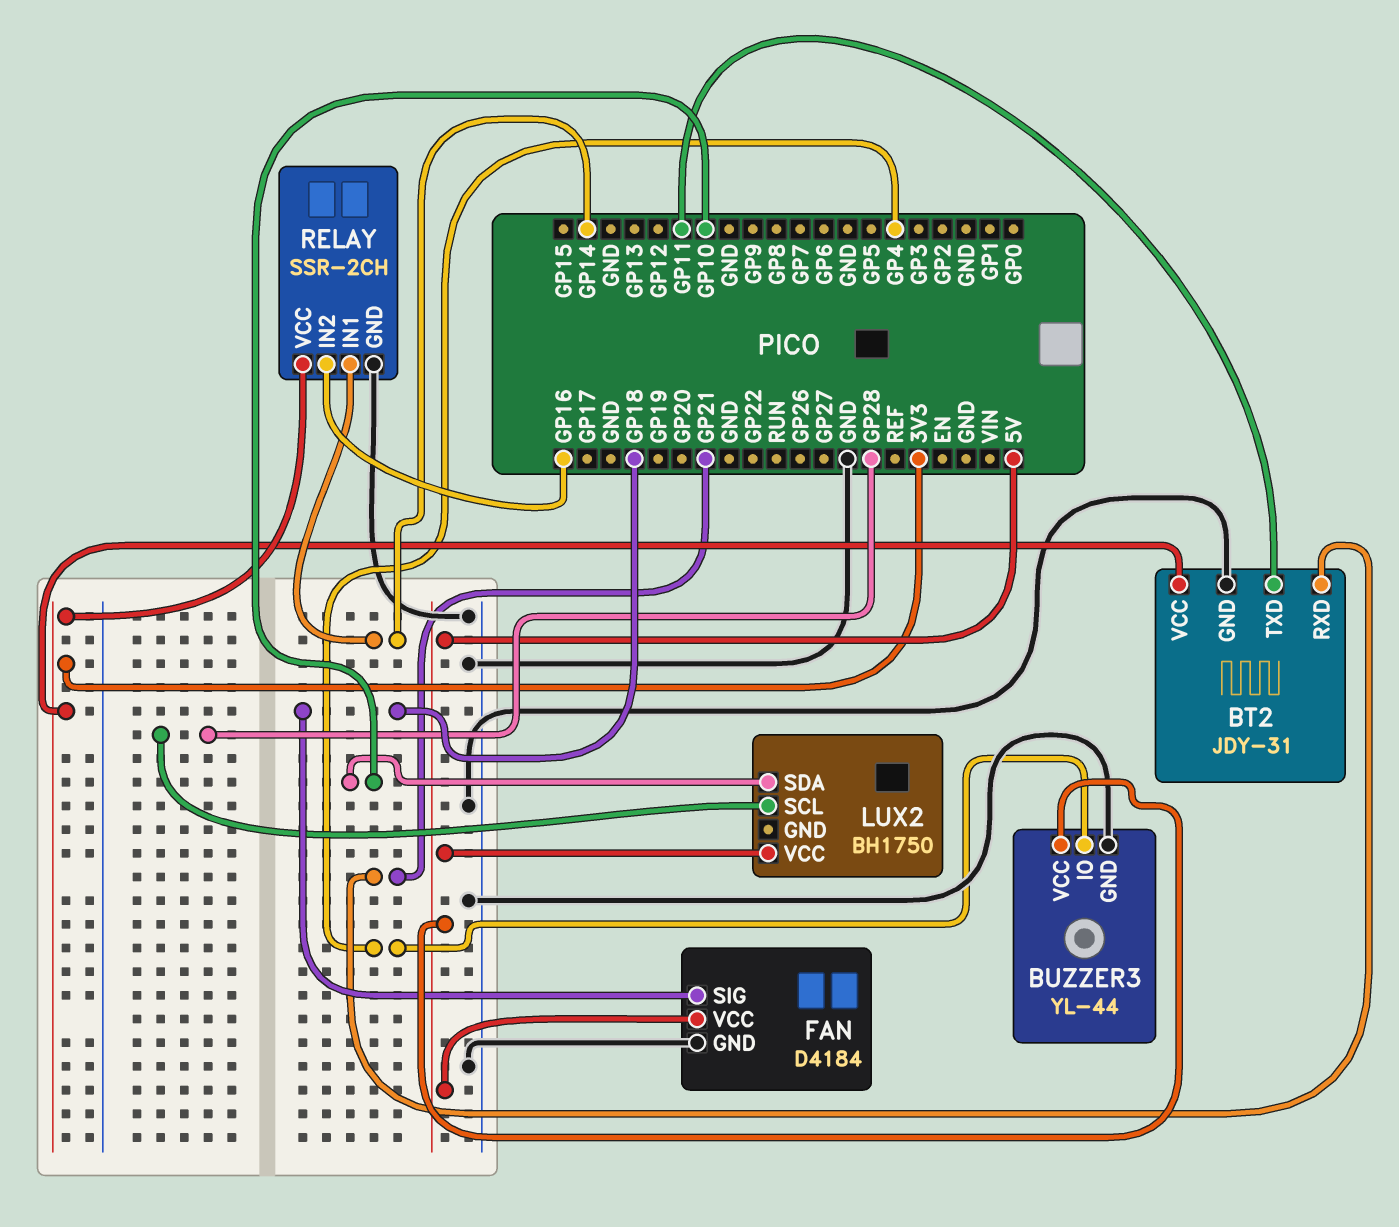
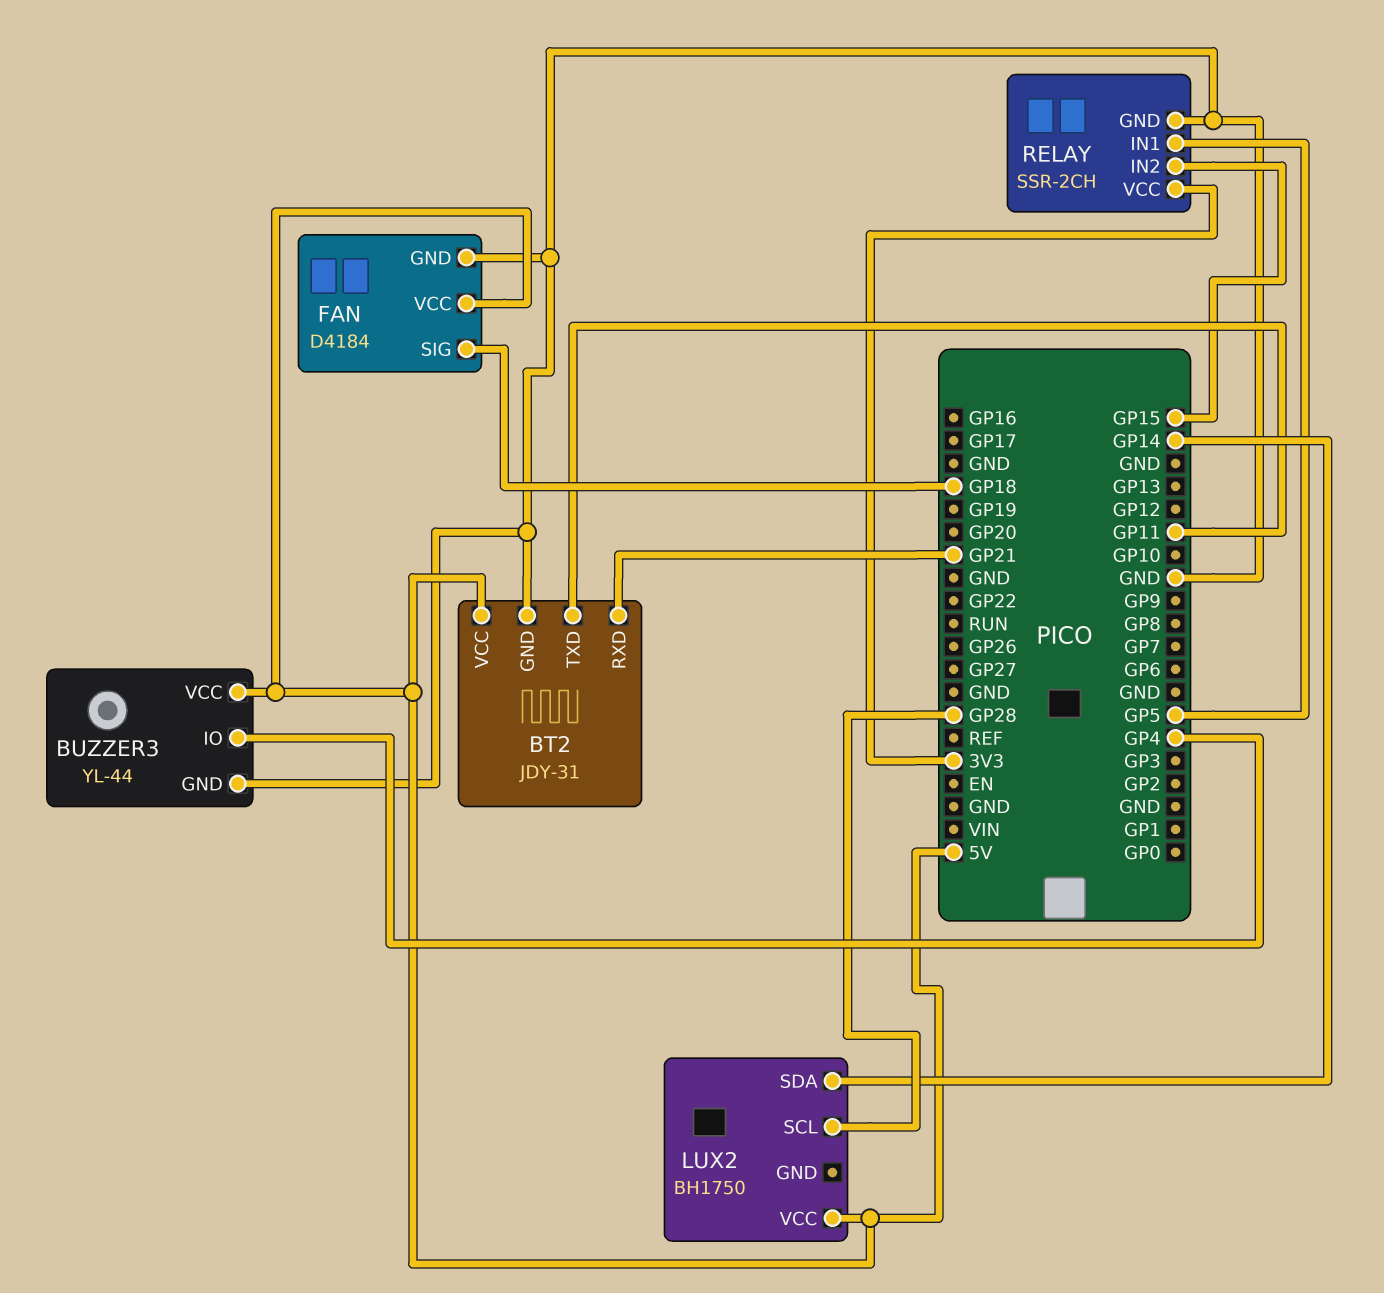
BT2 pin VCC: 3V3 -> 5V
LUX2 pin SDA: GP10 -> GP14
RELAY pin IN1: GP14 -> GP5
RELAY pin IN2: GP16 -> GP15

